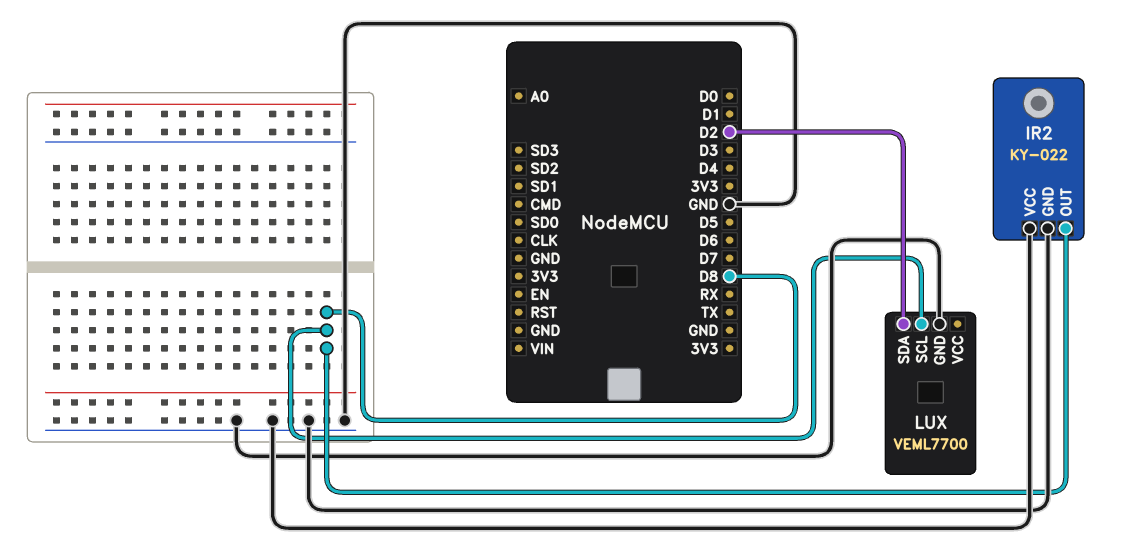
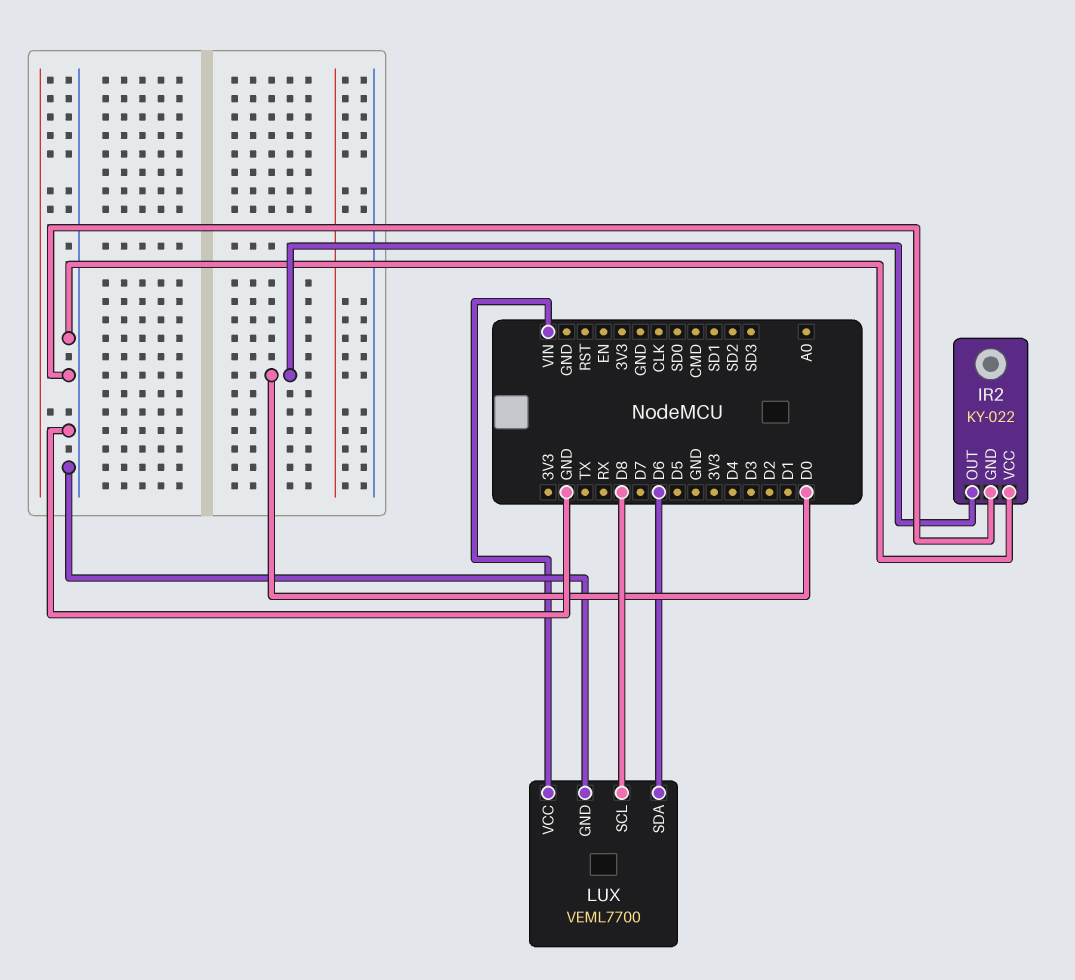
IR2 pin OUT: D8 -> D0
LUX pin SDA: D2 -> D6
LUX pin VCC: none -> VIN

